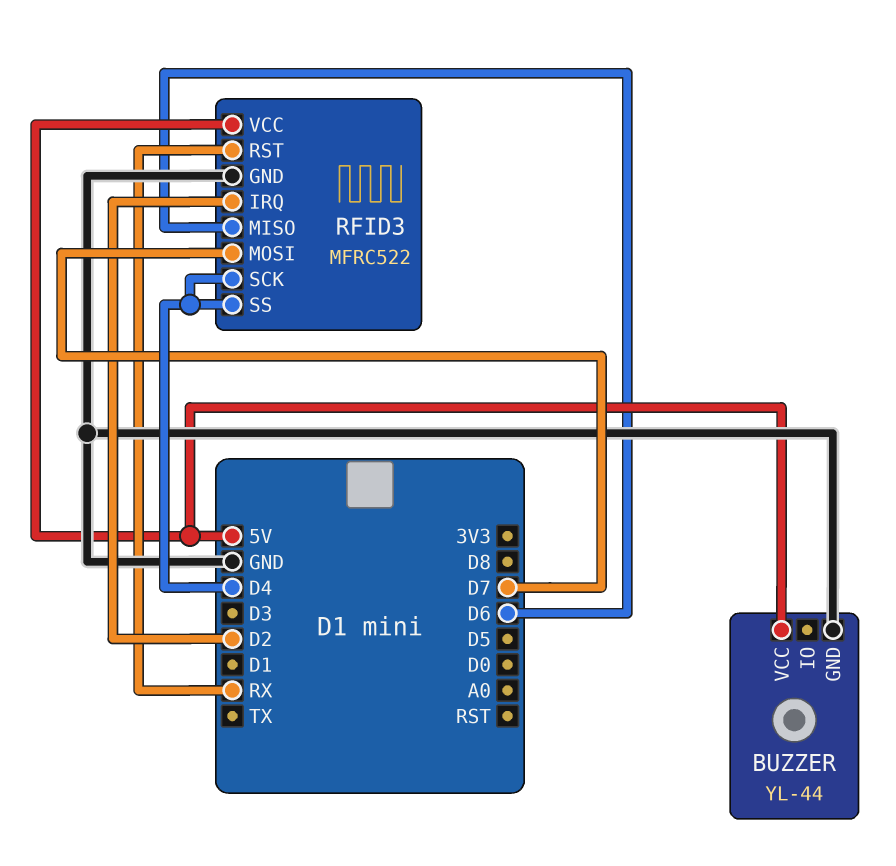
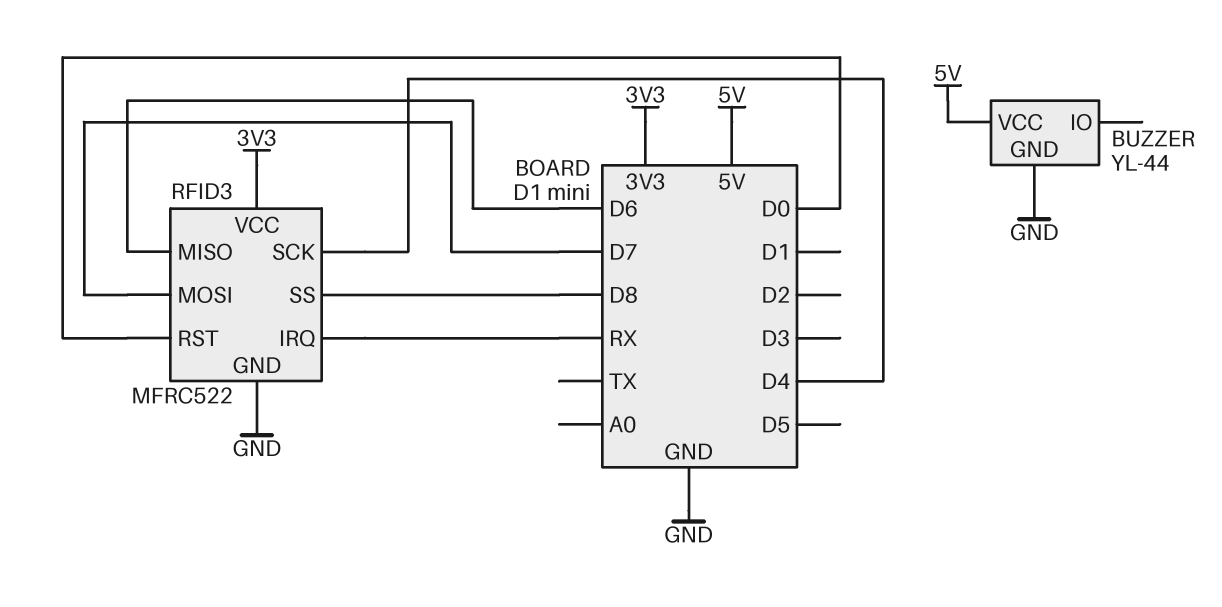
RFID3 pin IRQ: D2 -> RX
RFID3 pin RST: RX -> D0
RFID3 pin SS: D4 -> D8
RFID3 pin VCC: 5V -> 3V3

